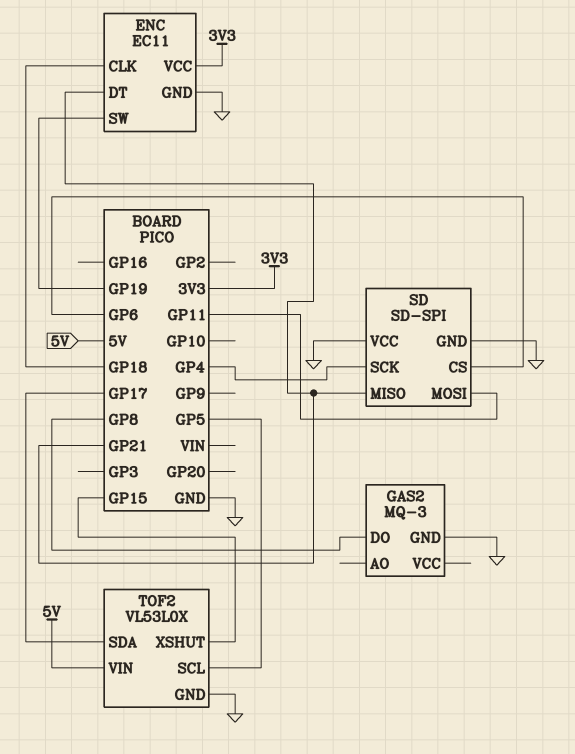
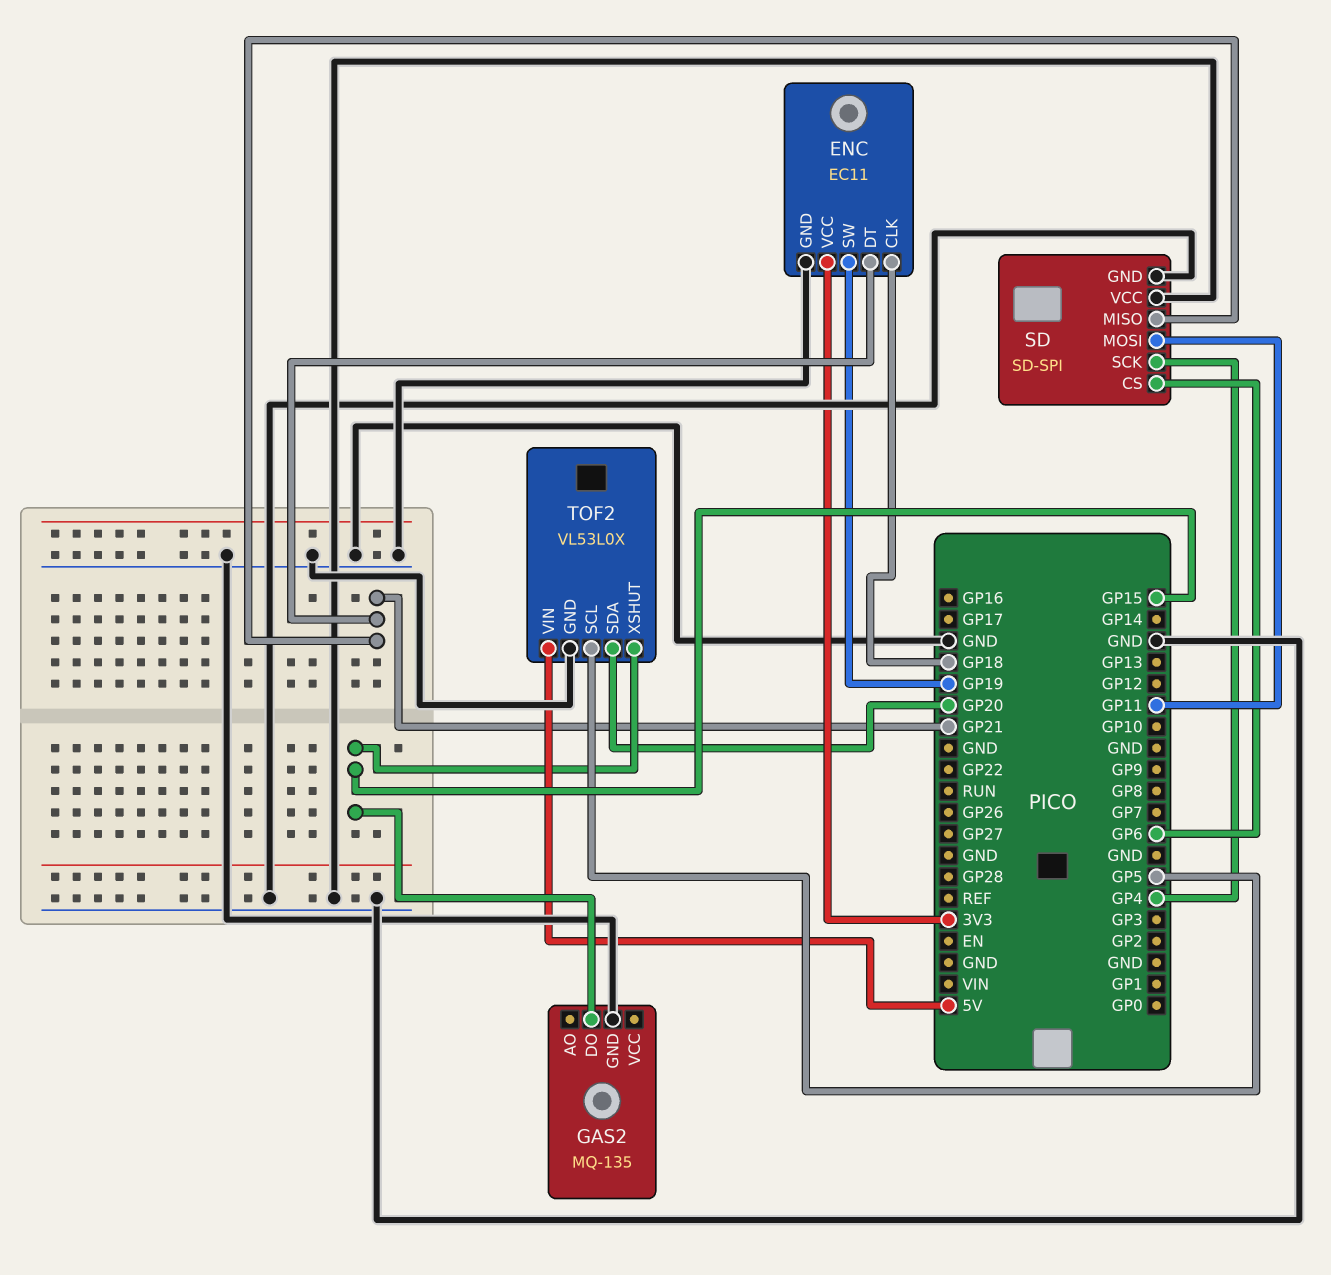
GAS2: MQ-3 -> MQ-135
GAS2 pin DO: GP8 -> GP15
TOF2 pin SDA: GP17 -> GP20

